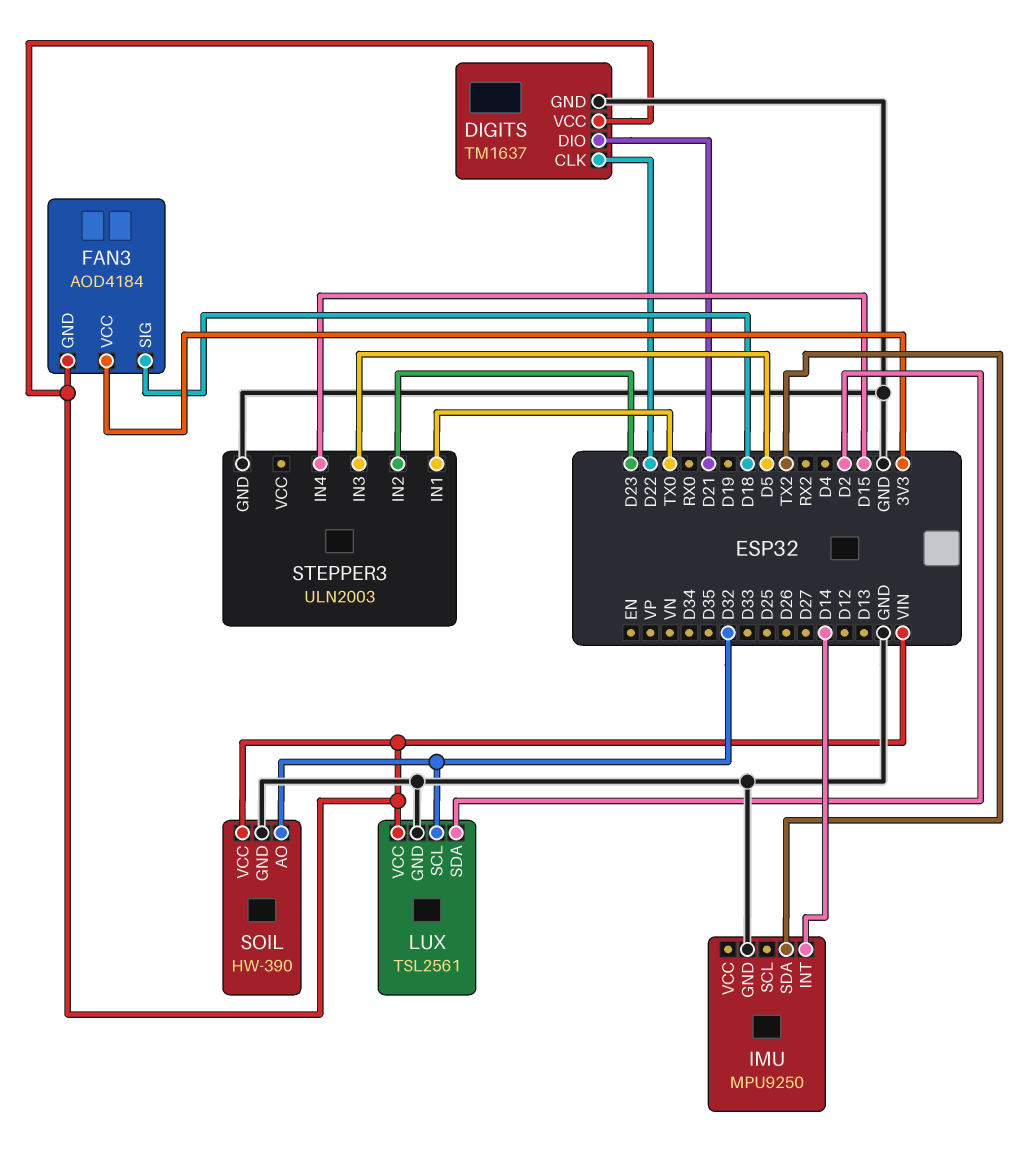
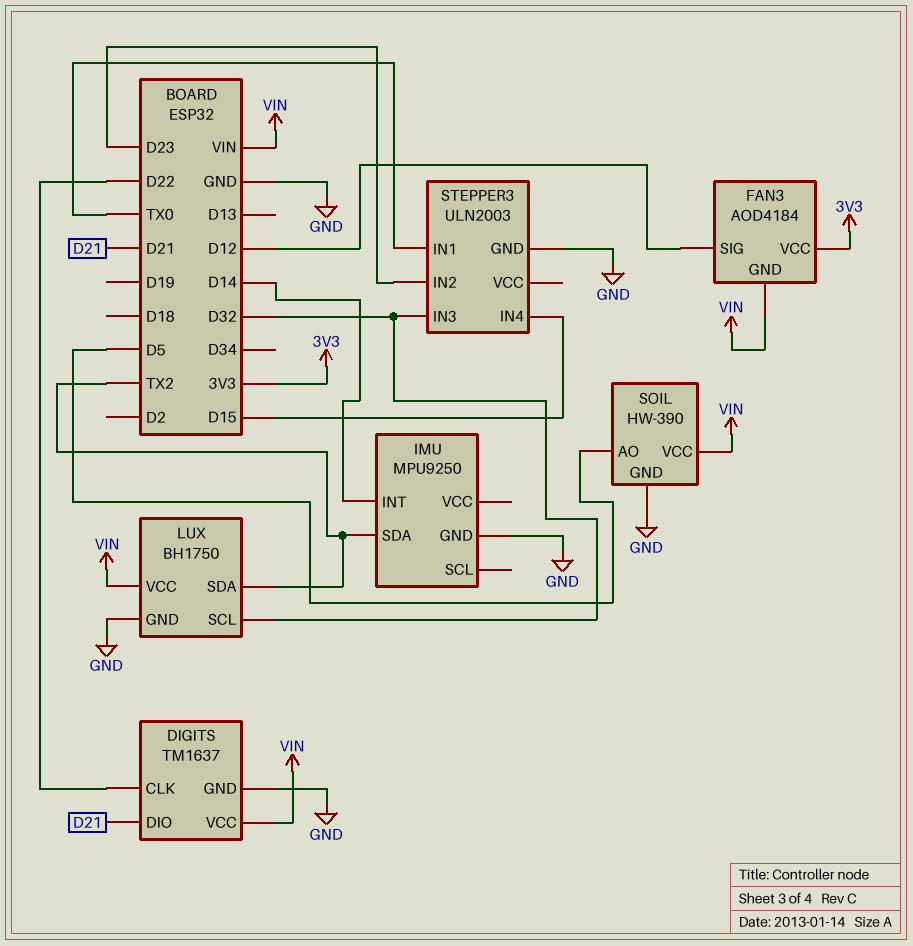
FAN3 pin SIG: D18 -> D12
LUX: TSL2561 -> BH1750
LUX pin SDA: D2 -> TX2
SOIL pin AO: D32 -> D5
STEPPER3 pin IN3: D5 -> D32

